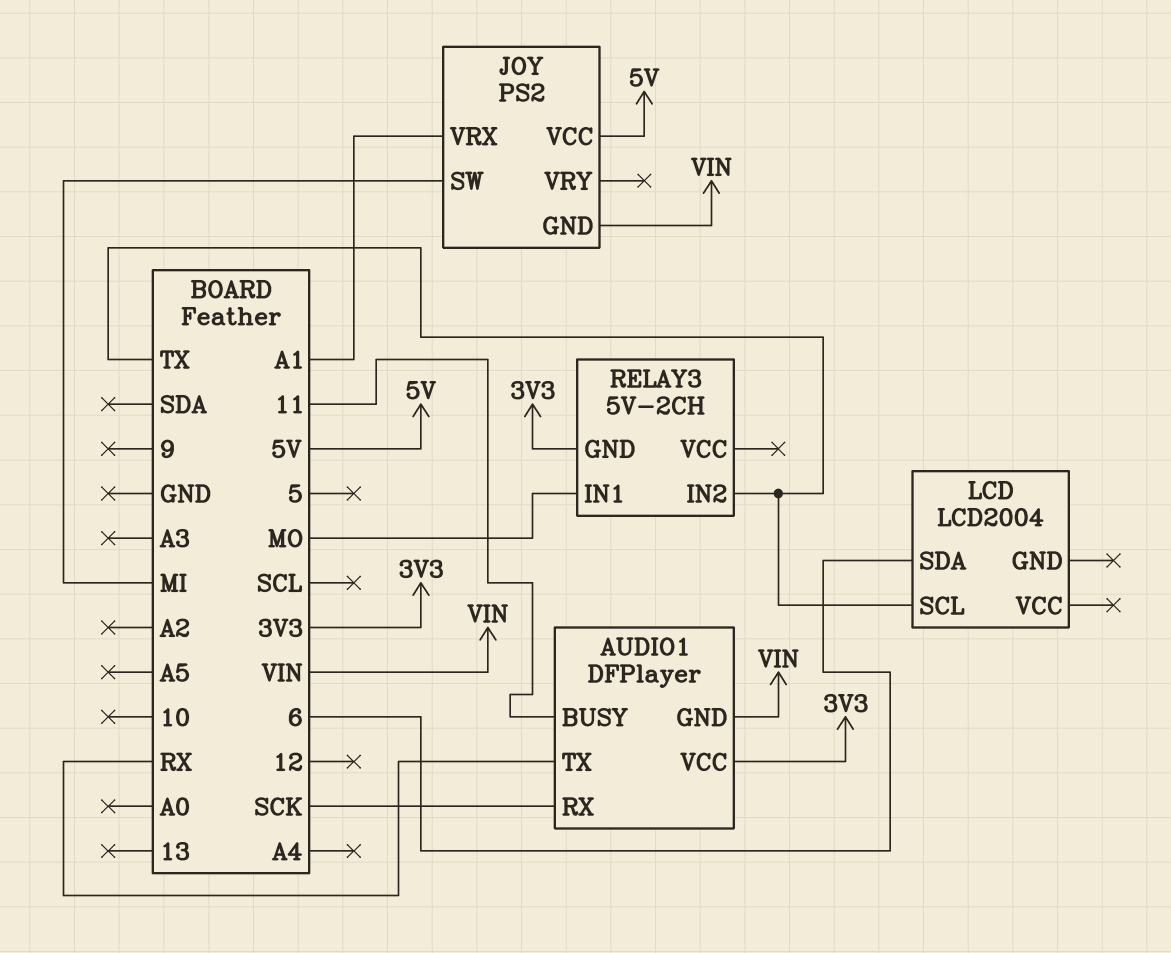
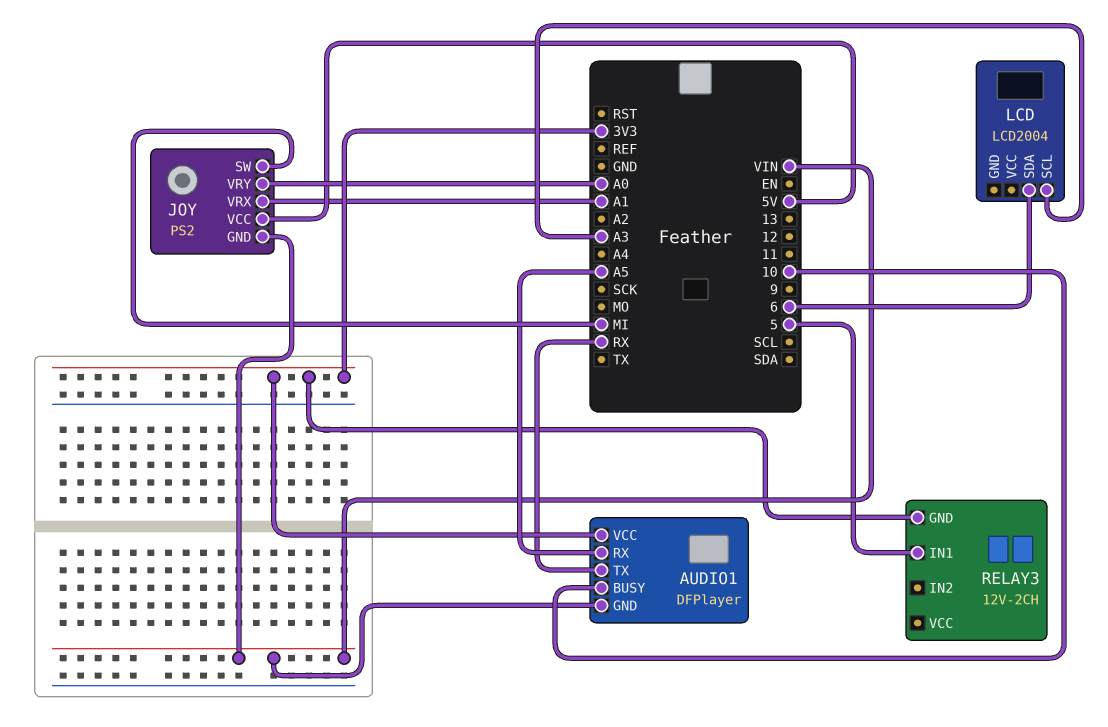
AUDIO1 pin BUSY: 11 -> 10
AUDIO1 pin RX: SCK -> A5
JOY pin VRY: none -> A0
LCD pin SCL: TX -> A3
RELAY3: 5V-2CH -> 12V-2CH
RELAY3 pin IN1: MO -> 5
RELAY3 pin IN2: TX -> none

